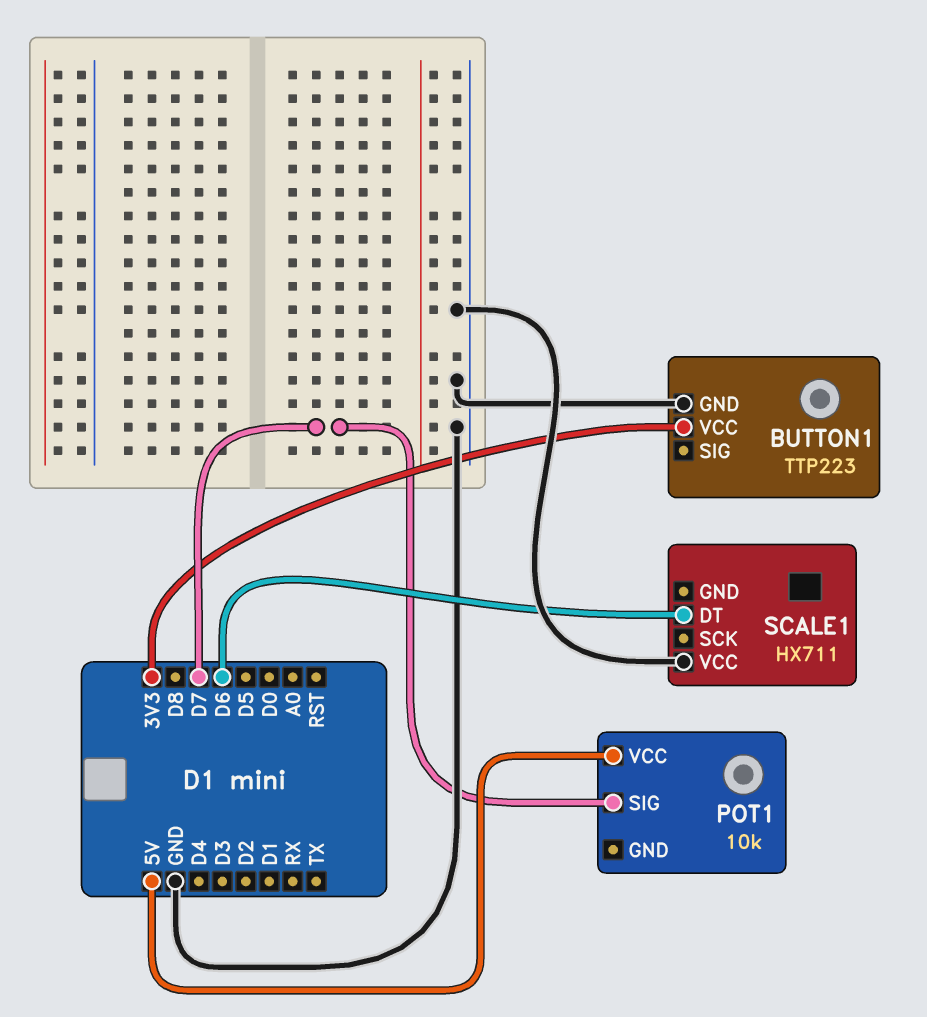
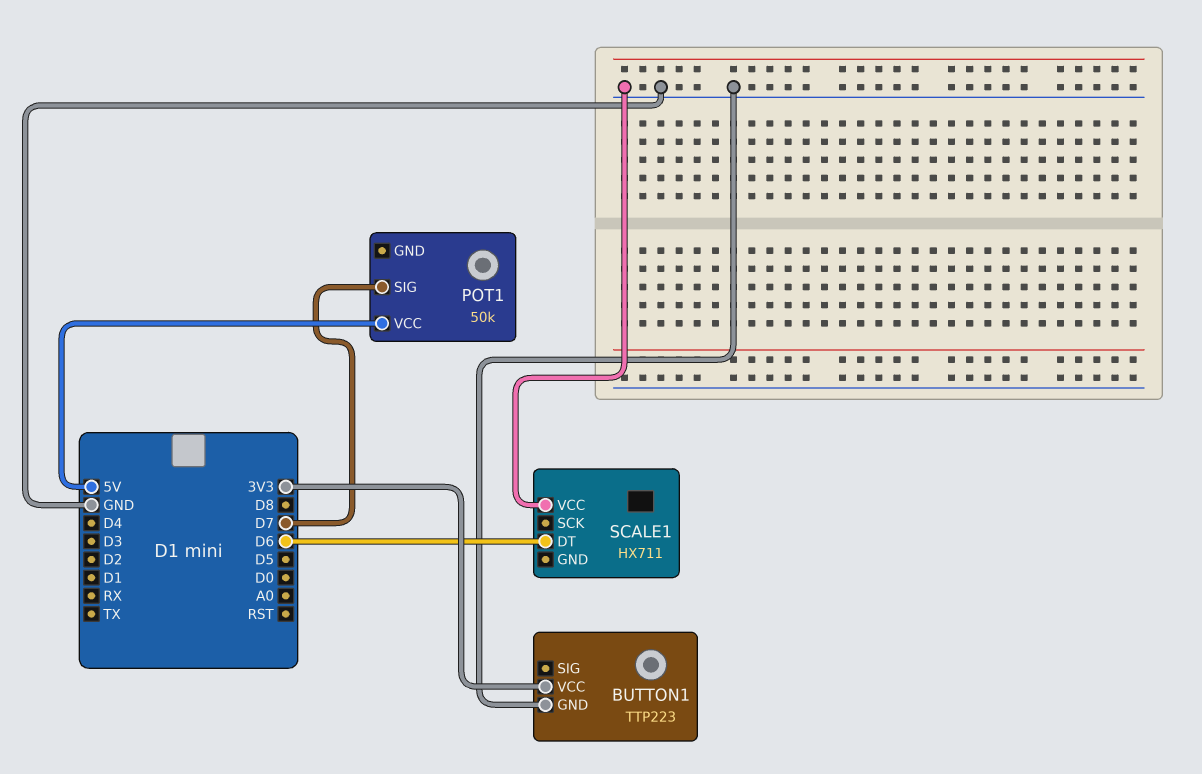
POT1: 10k -> 50k

